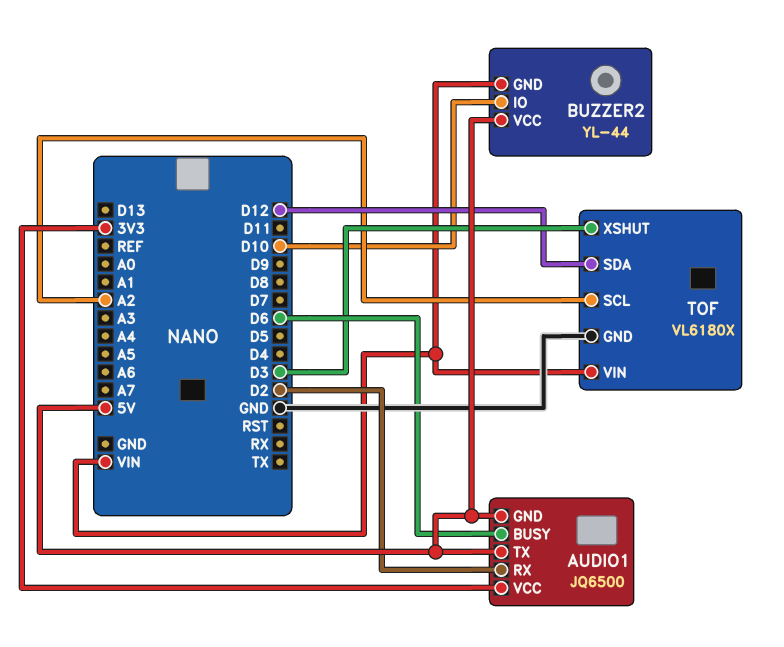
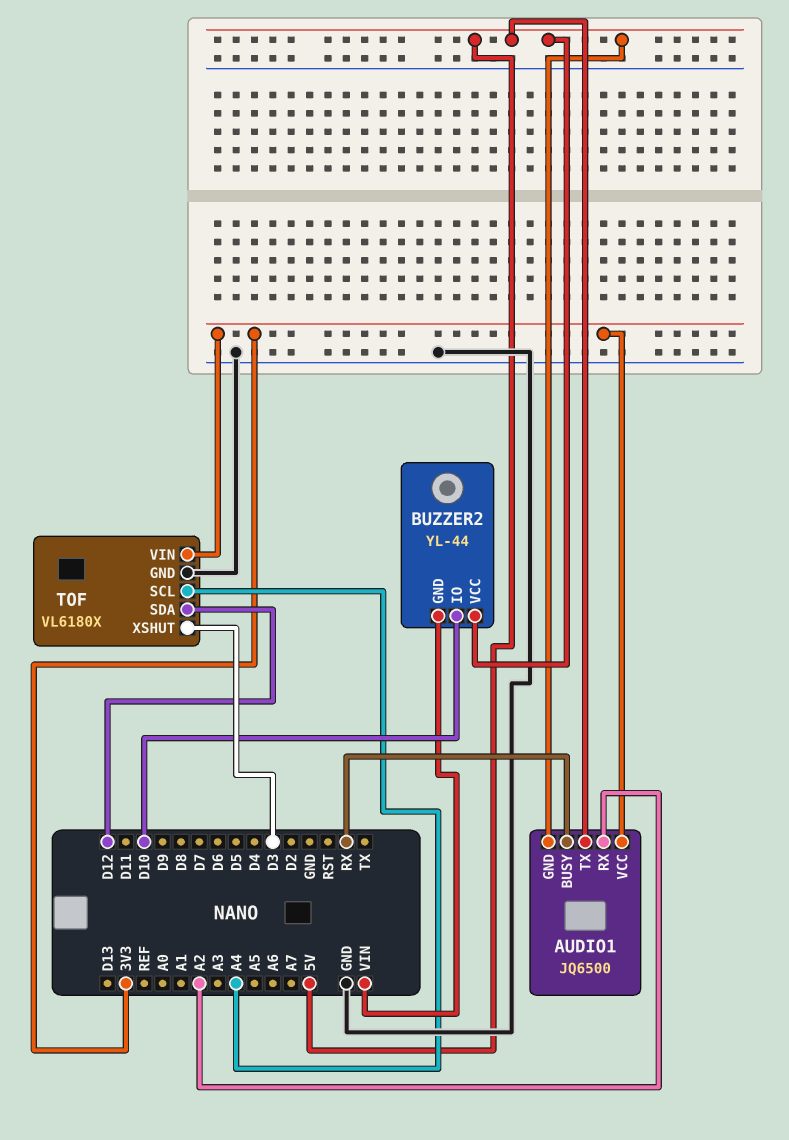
AUDIO1 pin BUSY: D6 -> RX
AUDIO1 pin RX: D2 -> A2
TOF pin SCL: A2 -> A4
TOF pin VIN: VIN -> 3V3

